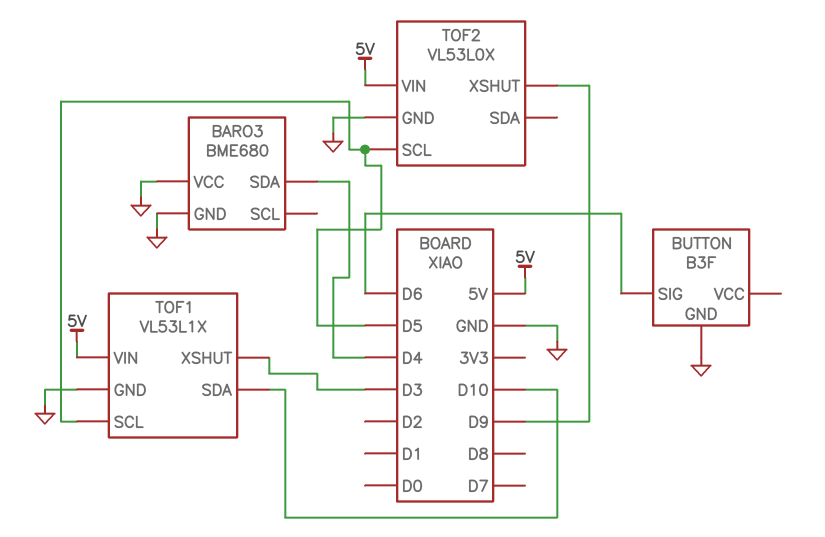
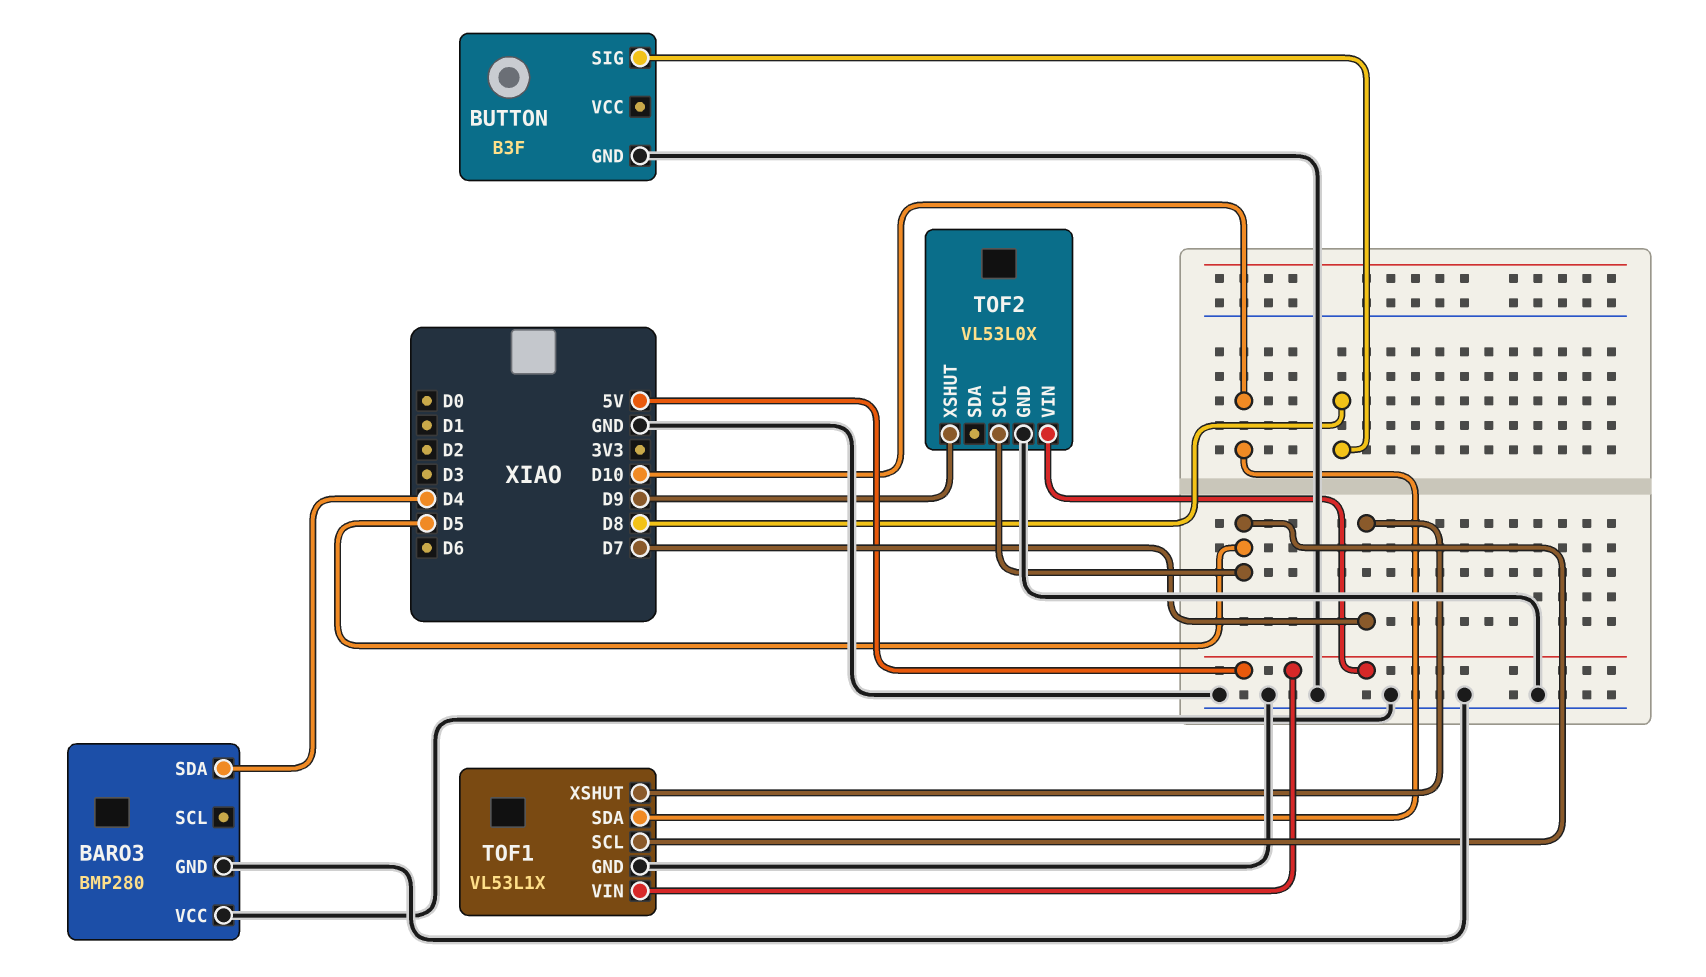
BARO3: BME680 -> BMP280
BUTTON pin SIG: D6 -> D8
TOF1 pin XSHUT: D3 -> D7

